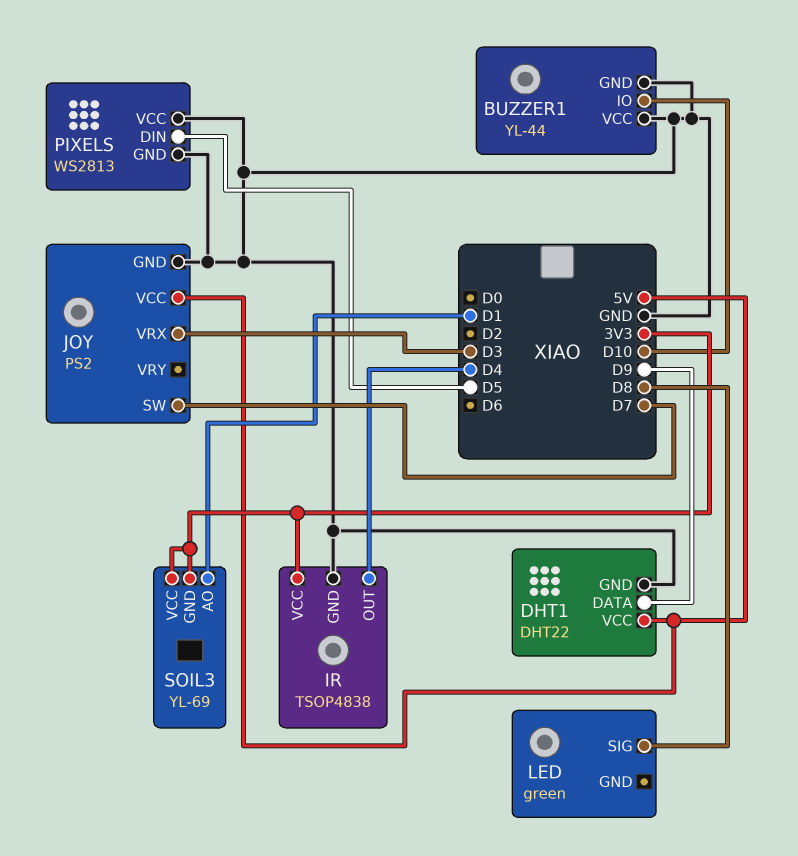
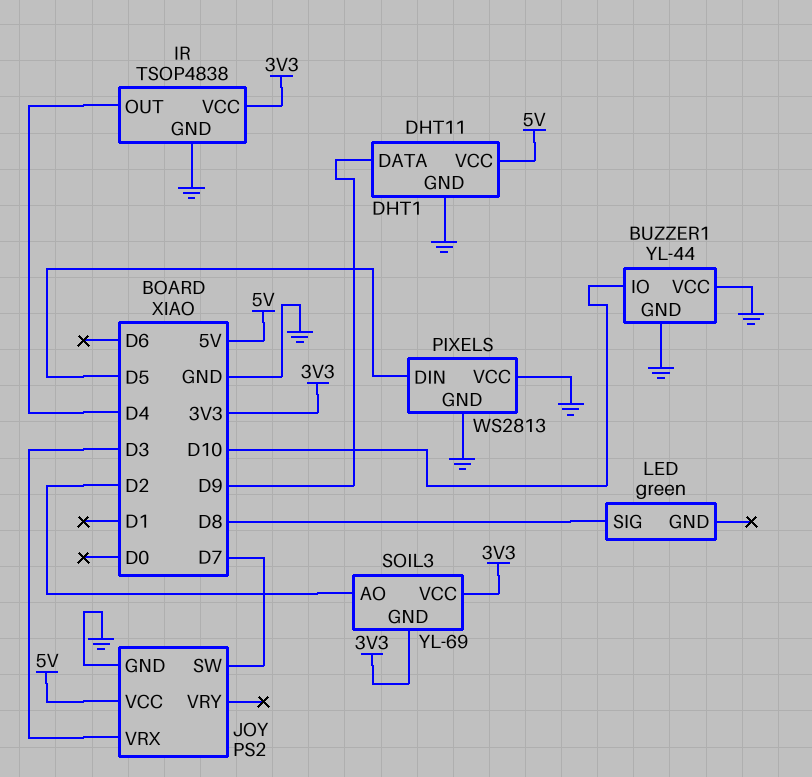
DHT1: DHT22 -> DHT11
SOIL3 pin AO: D1 -> D2

